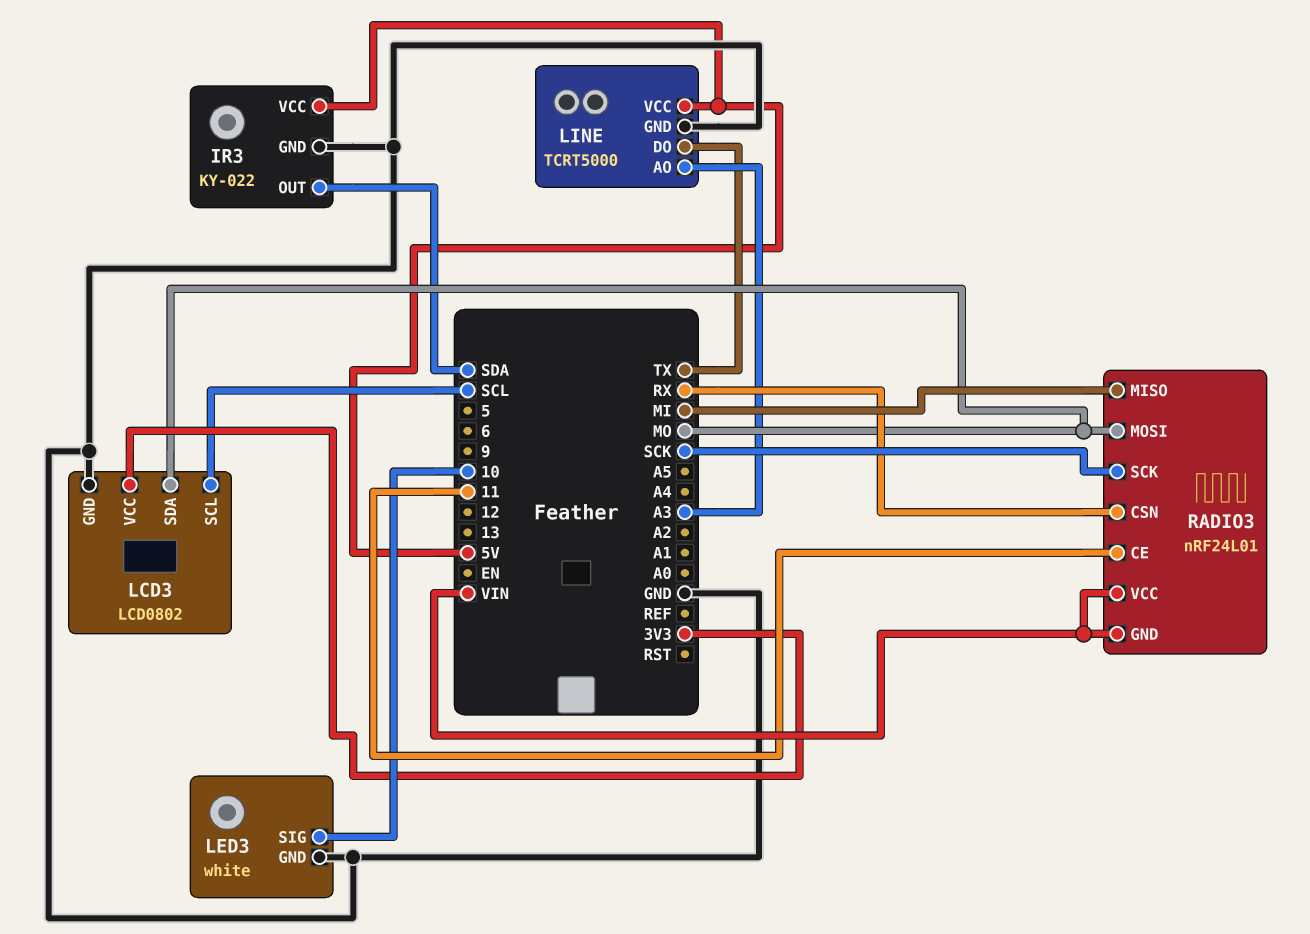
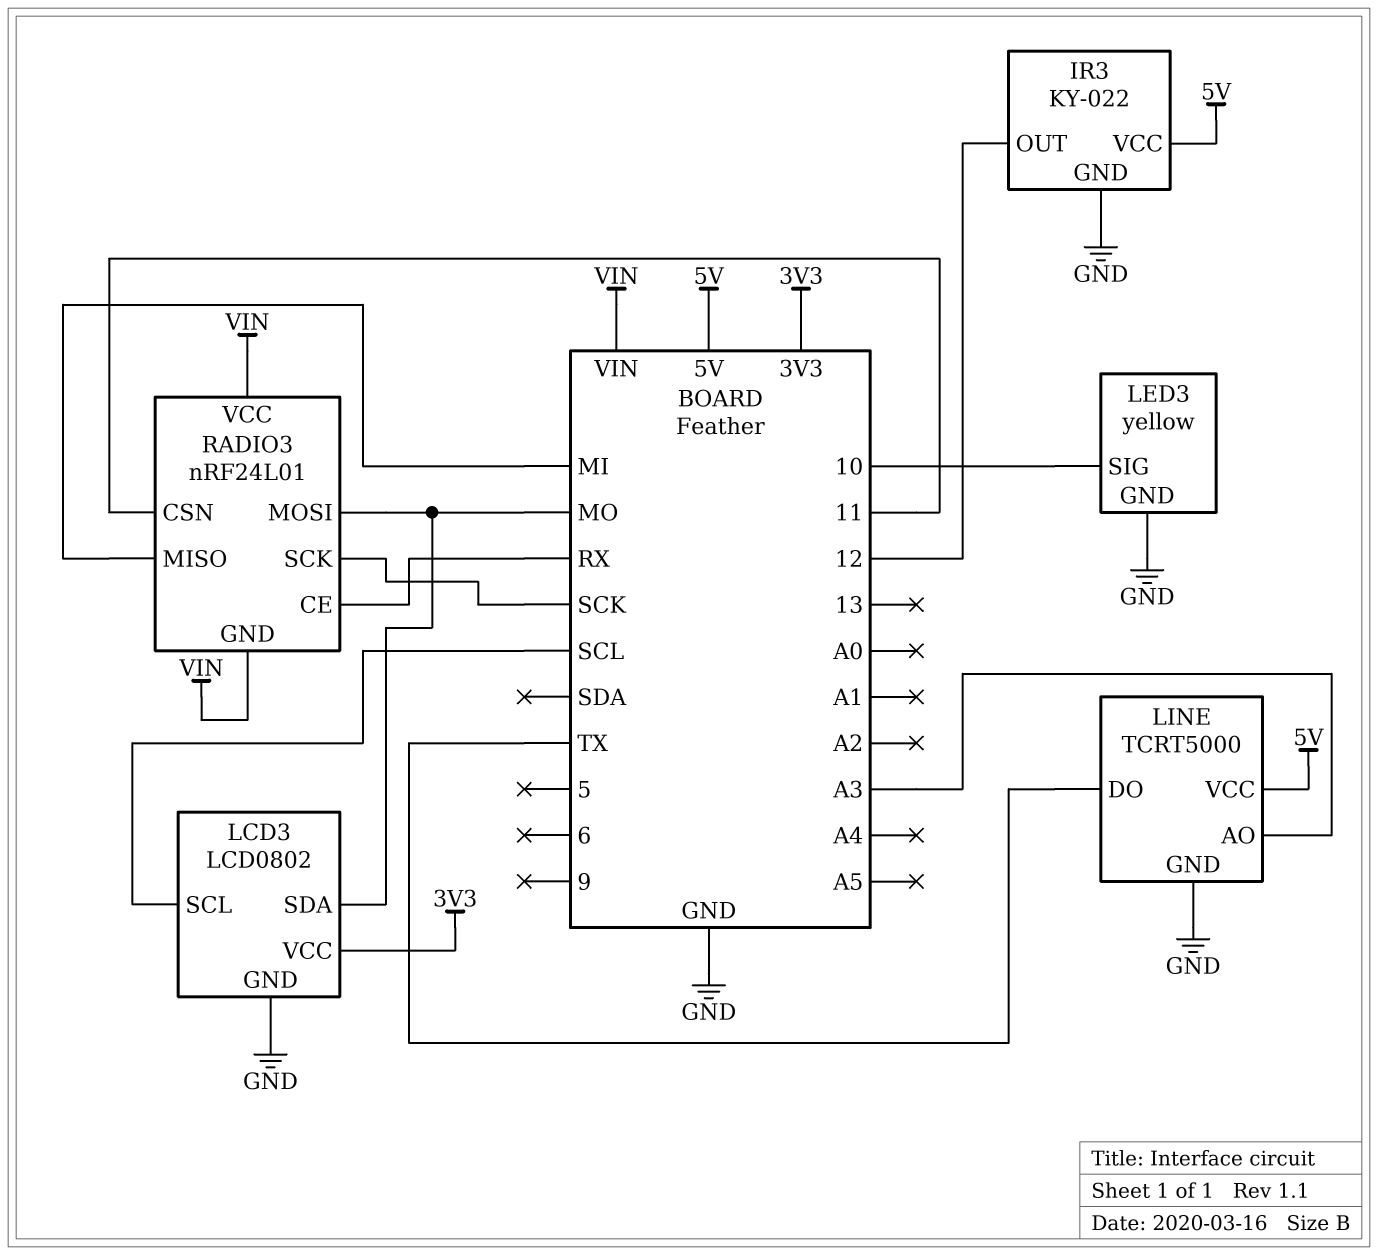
IR3 pin OUT: SDA -> 12
LED3: white -> yellow
RADIO3 pin CE: 11 -> RX
RADIO3 pin CSN: RX -> 11

